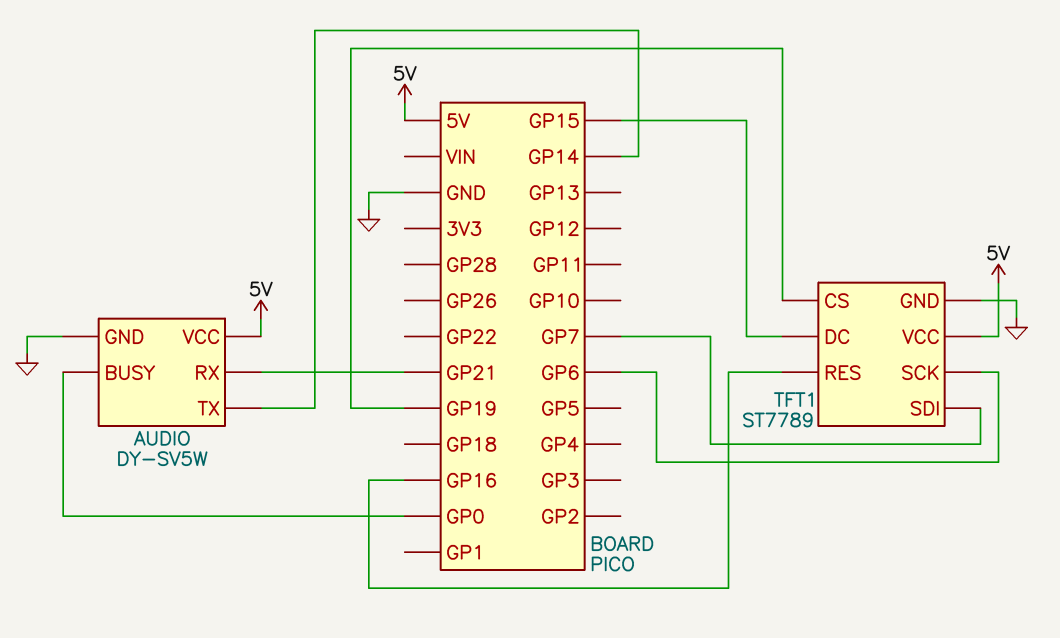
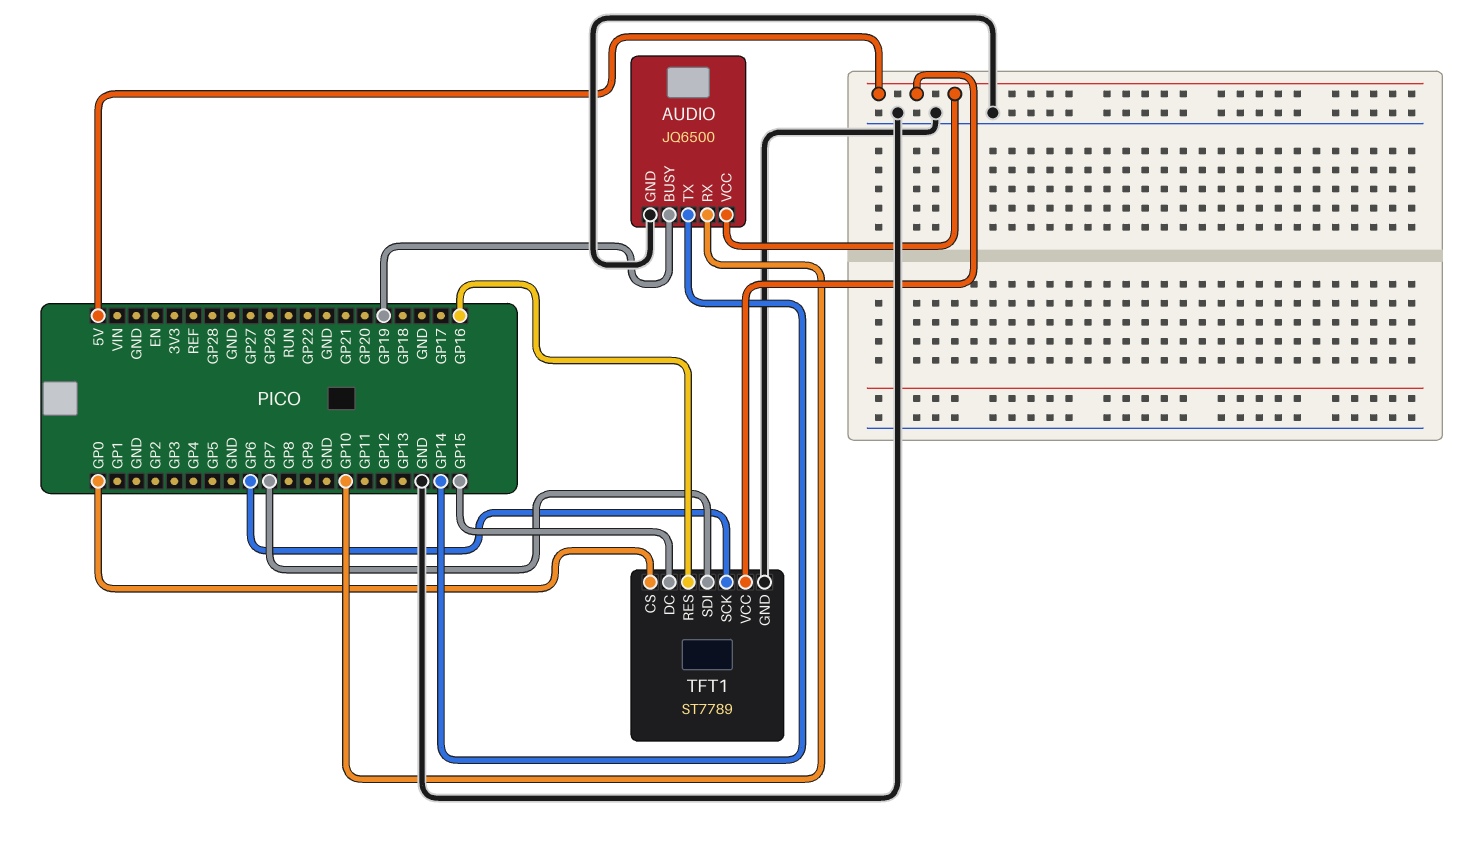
AUDIO: DY-SV5W -> JQ6500
AUDIO pin BUSY: GP0 -> GP19
AUDIO pin RX: GP21 -> GP10
TFT1 pin CS: GP19 -> GP0

